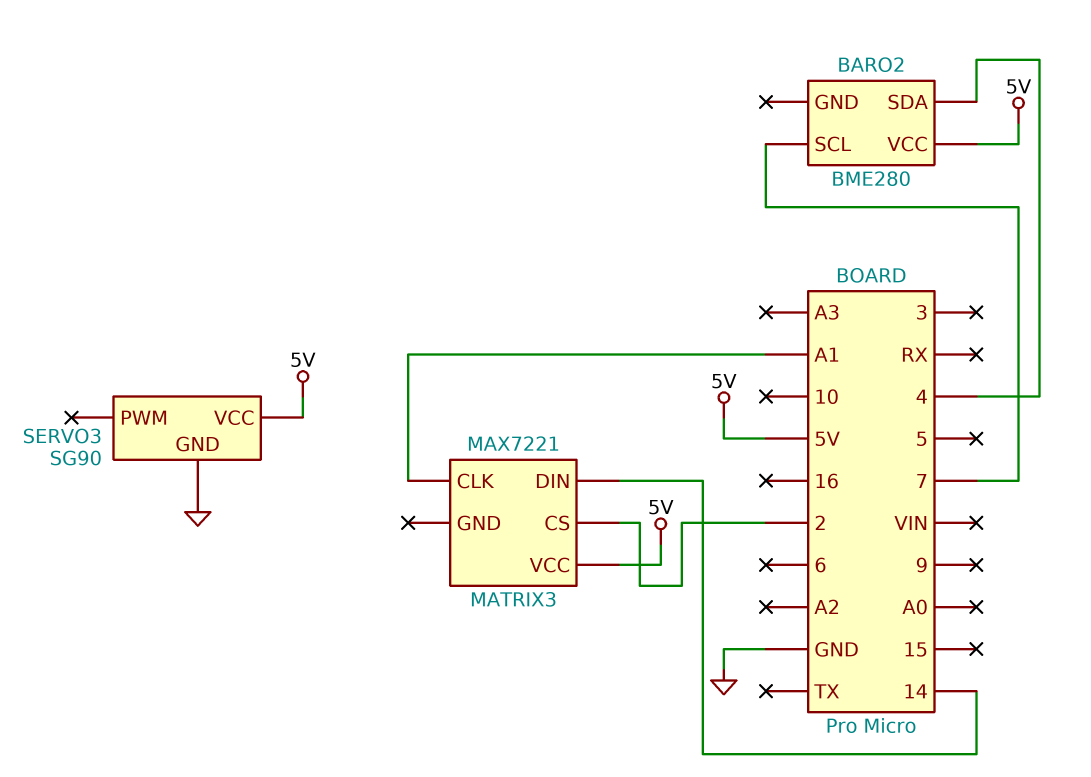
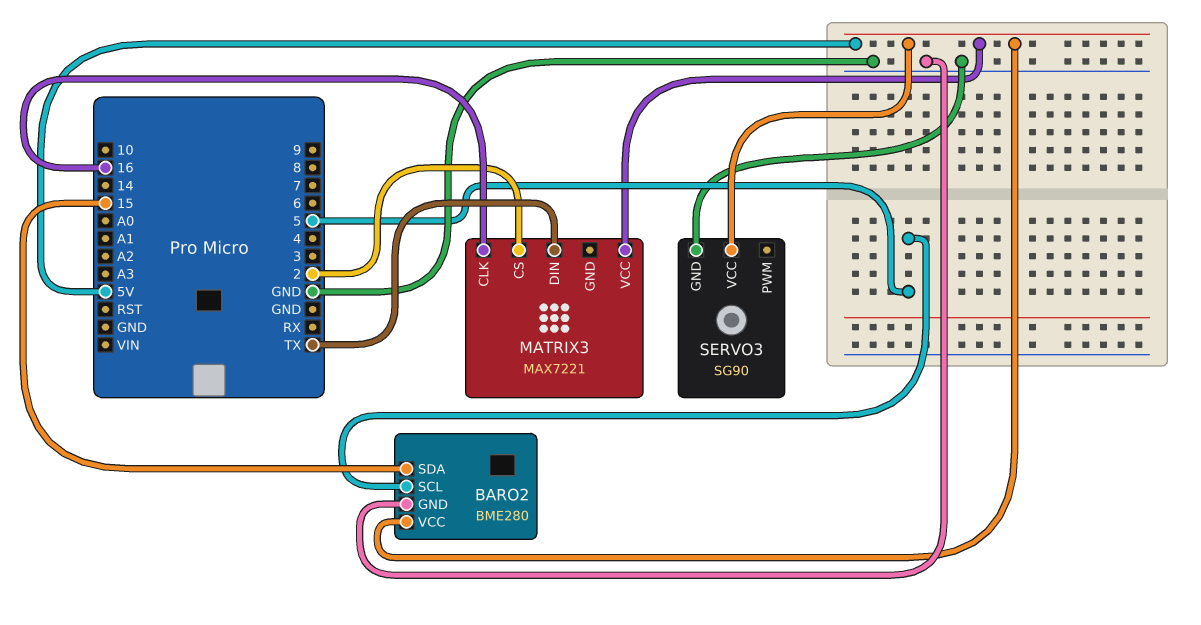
BARO2 pin GND: none -> GND
BARO2 pin SCL: 7 -> 5
BARO2 pin SDA: 4 -> 15
MATRIX3 pin CLK: A1 -> 16
MATRIX3 pin DIN: 14 -> TX

